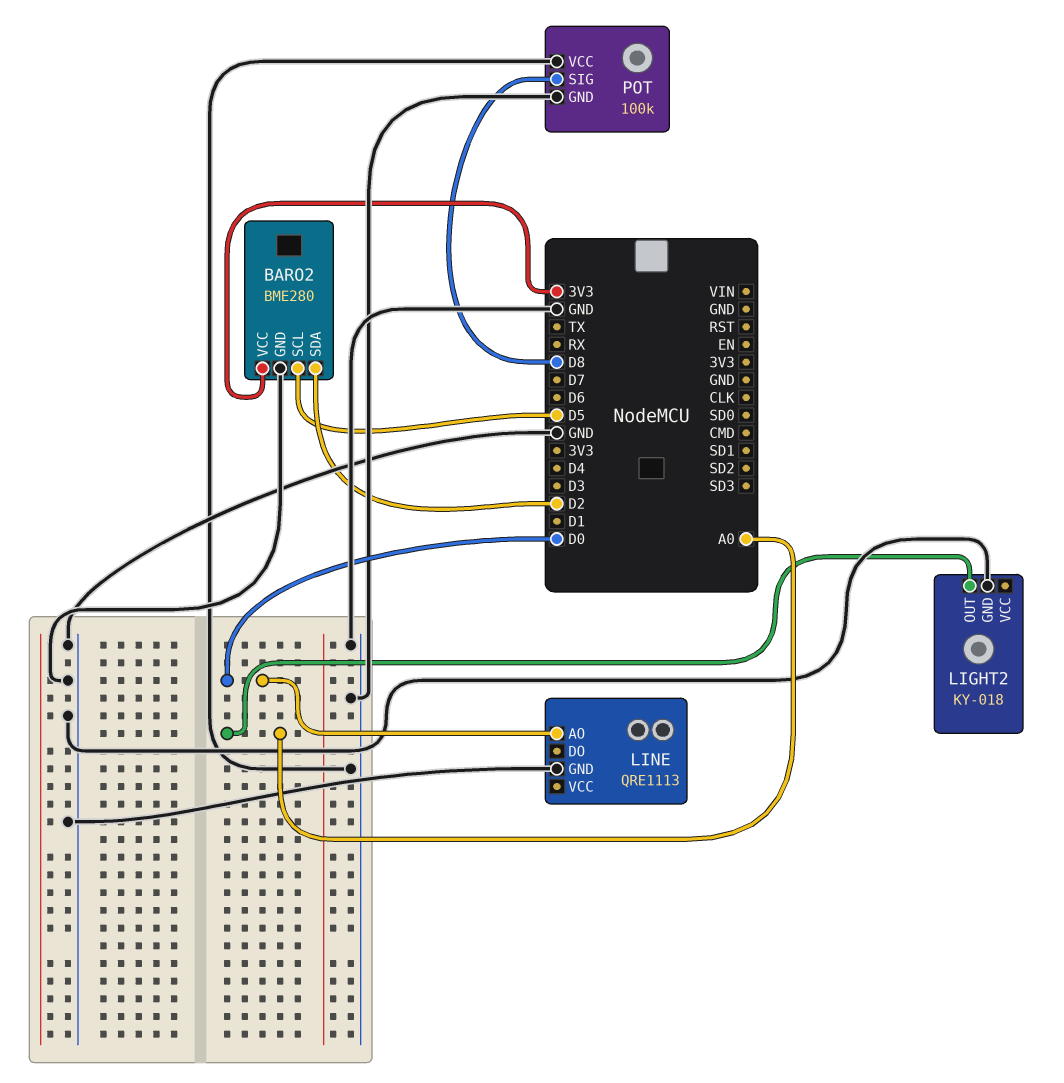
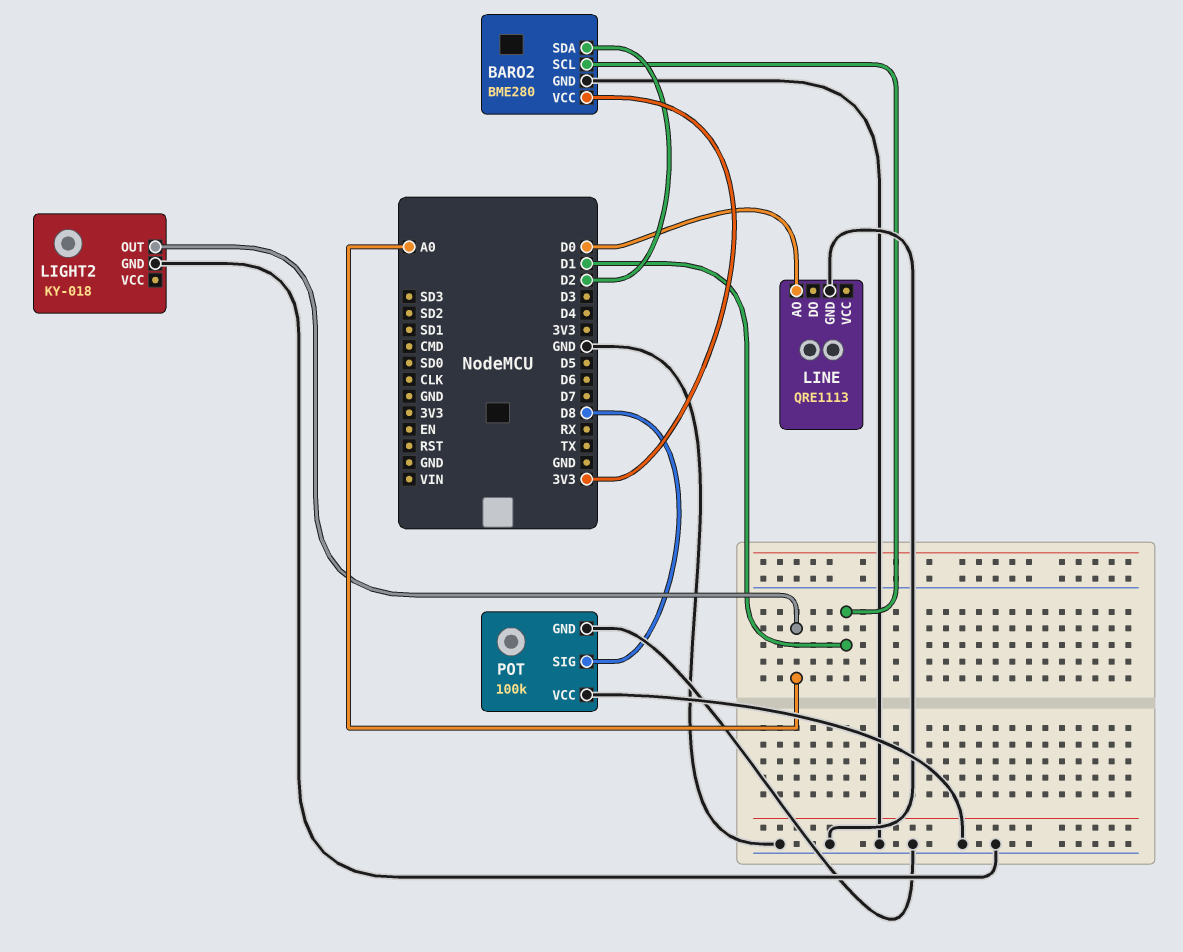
BARO2 pin SCL: D5 -> D1

